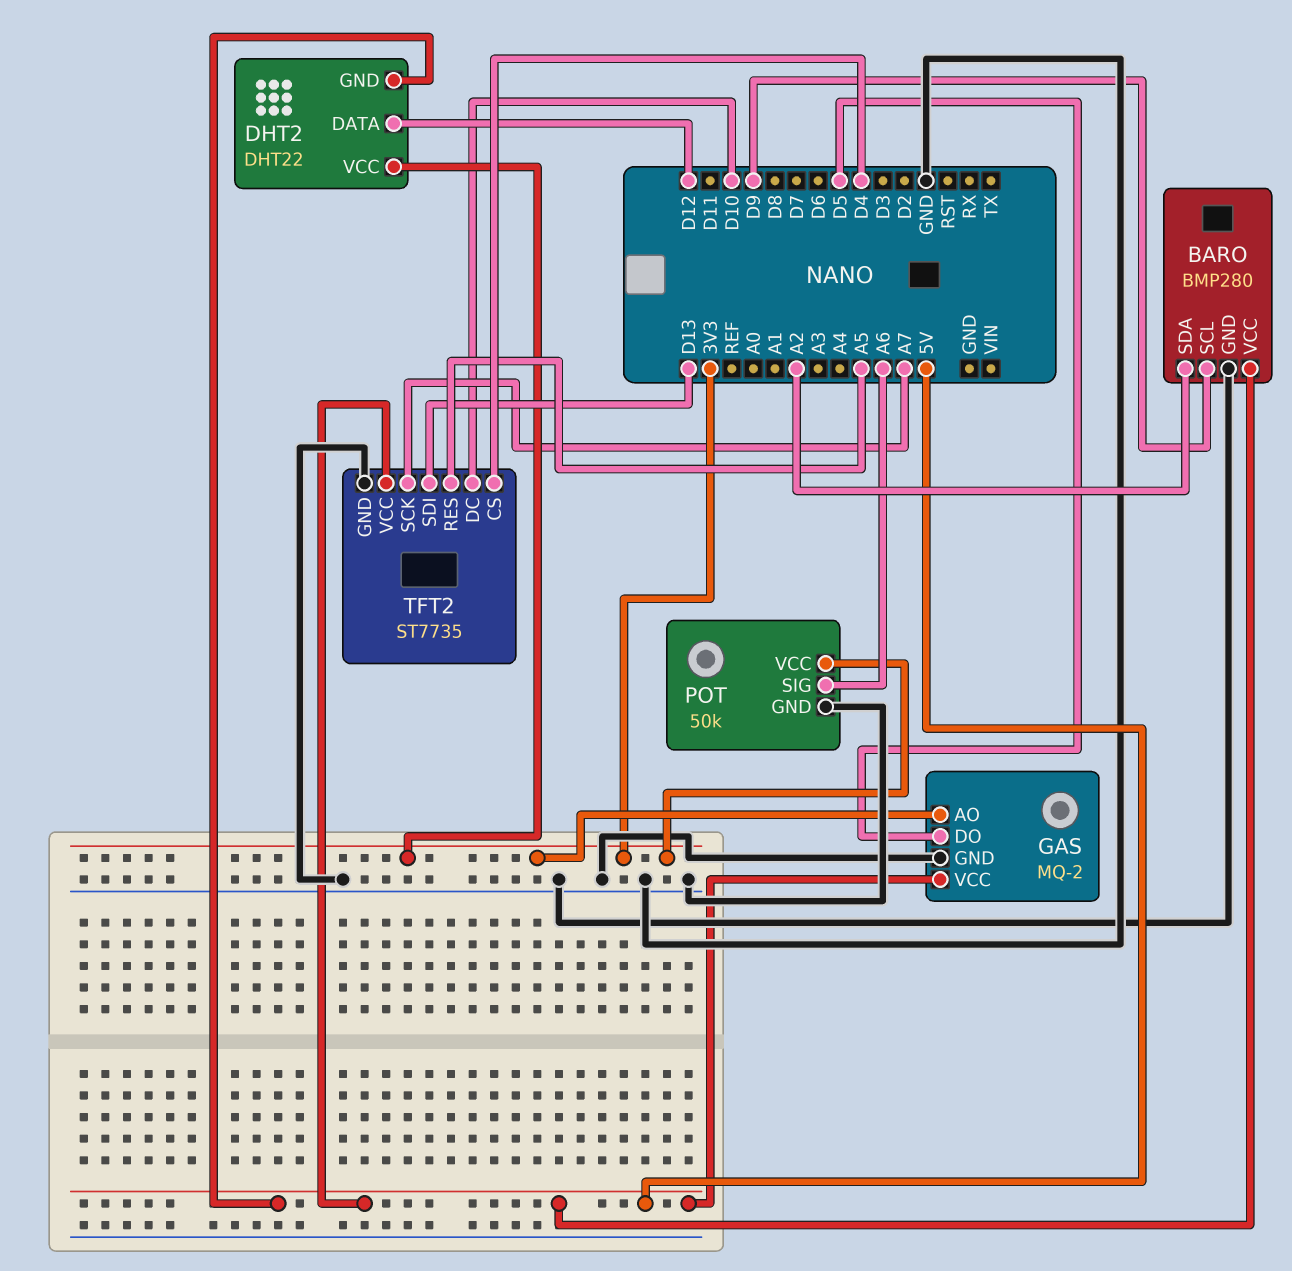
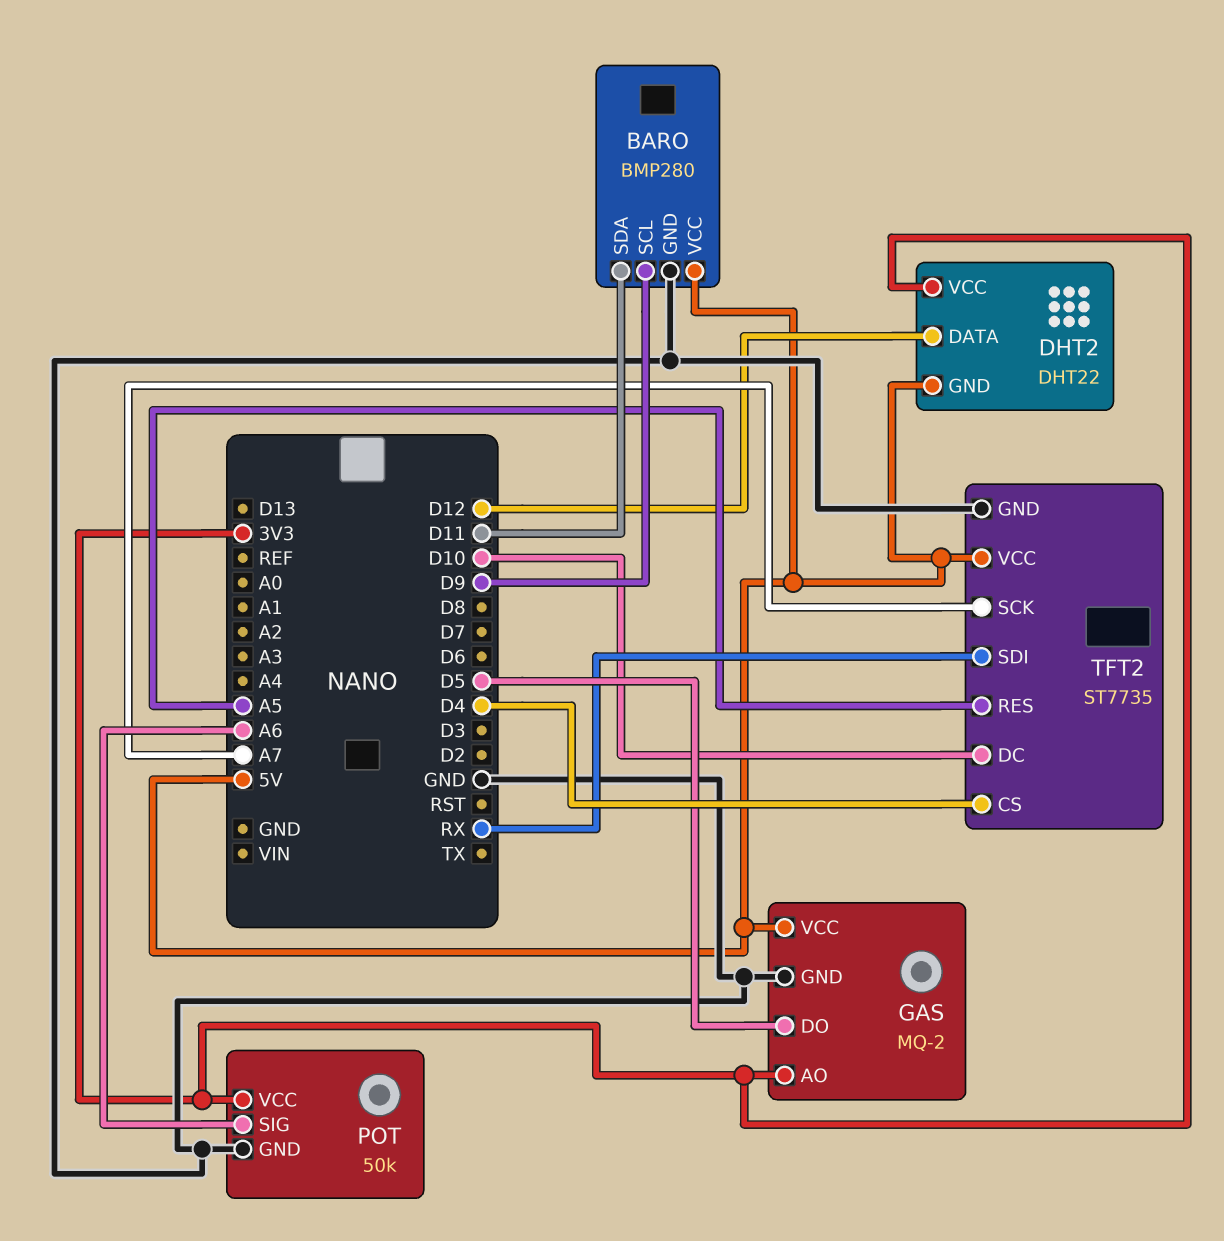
BARO pin SDA: A2 -> D11
TFT2 pin SDI: D13 -> RX

